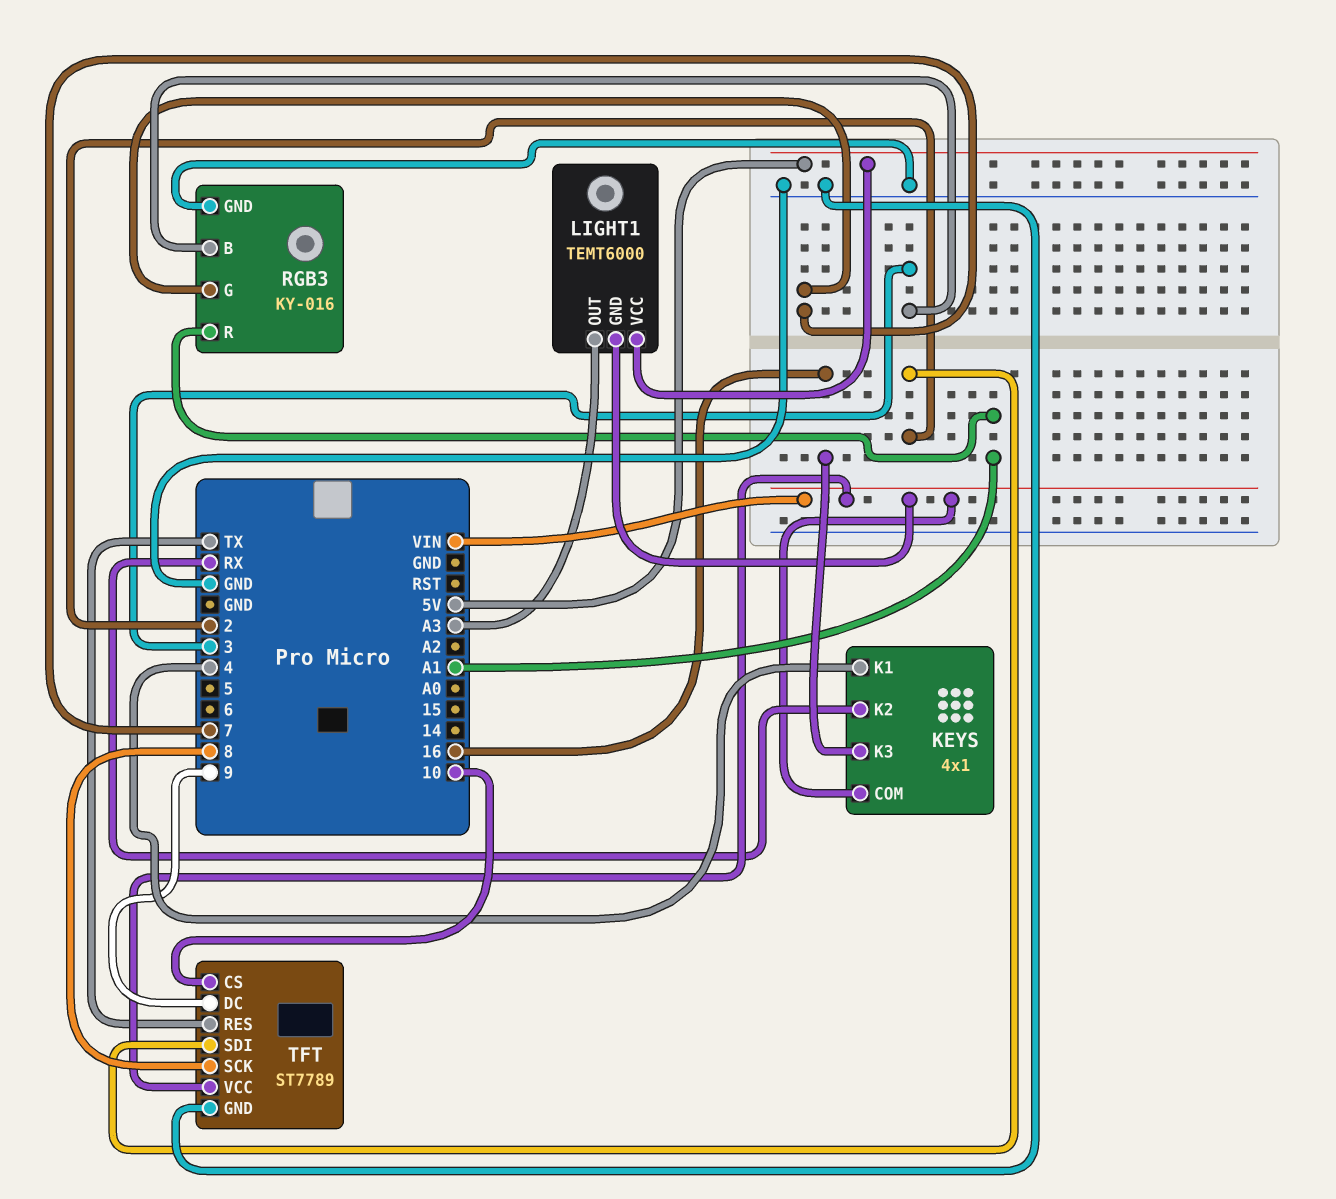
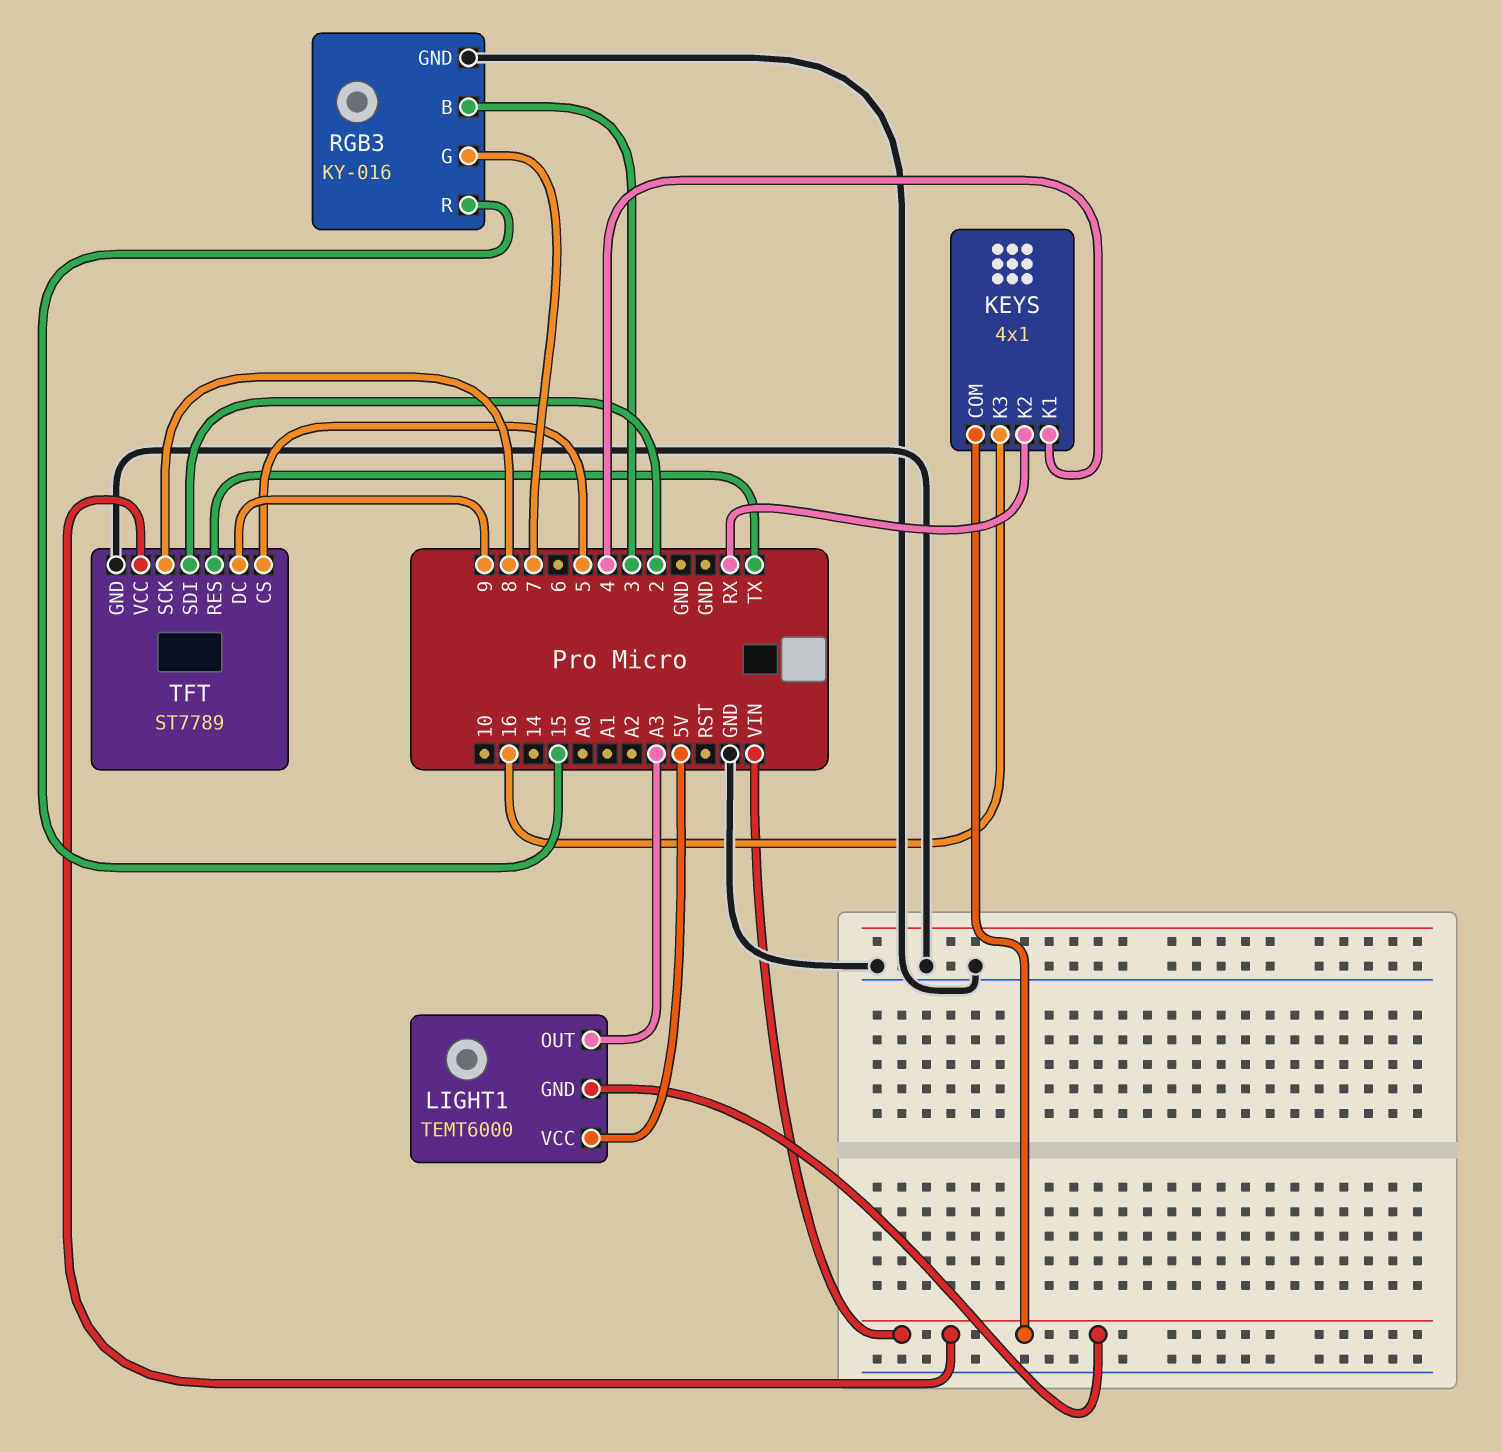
RGB3 pin R: A1 -> 15
TFT pin CS: 10 -> 5

